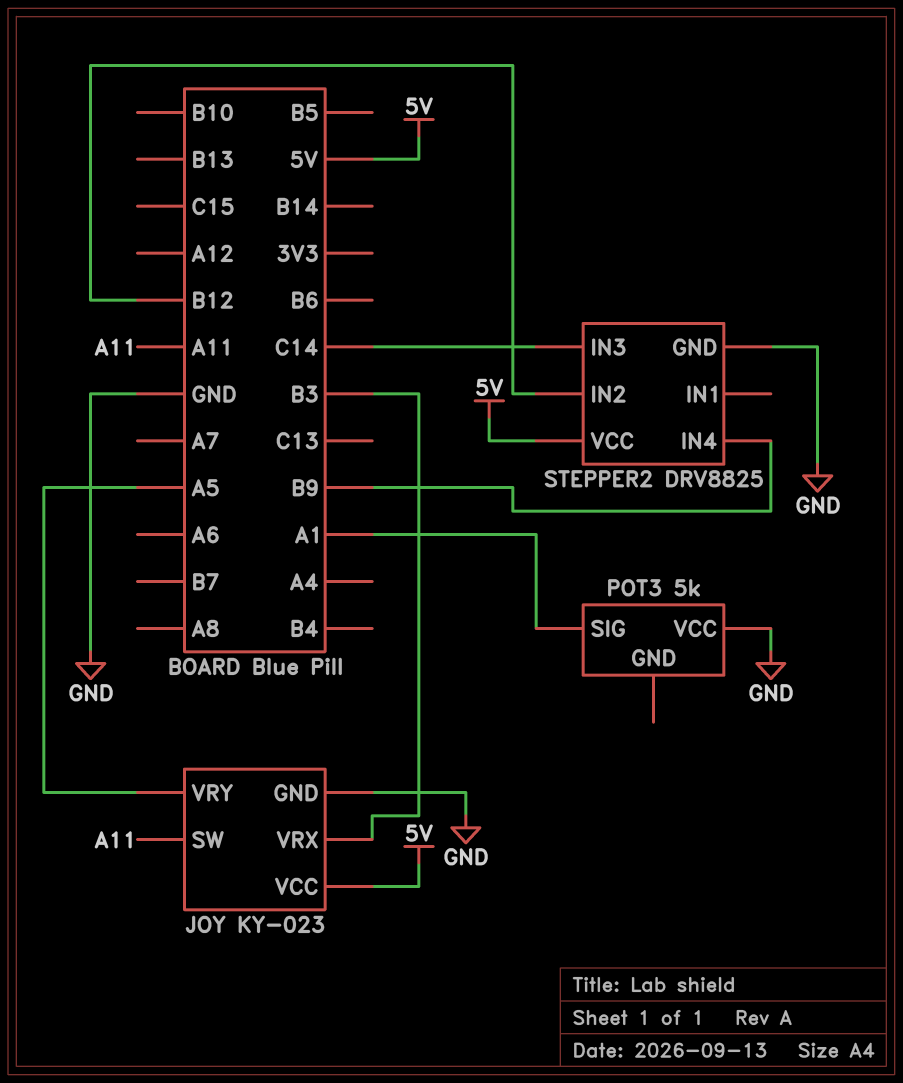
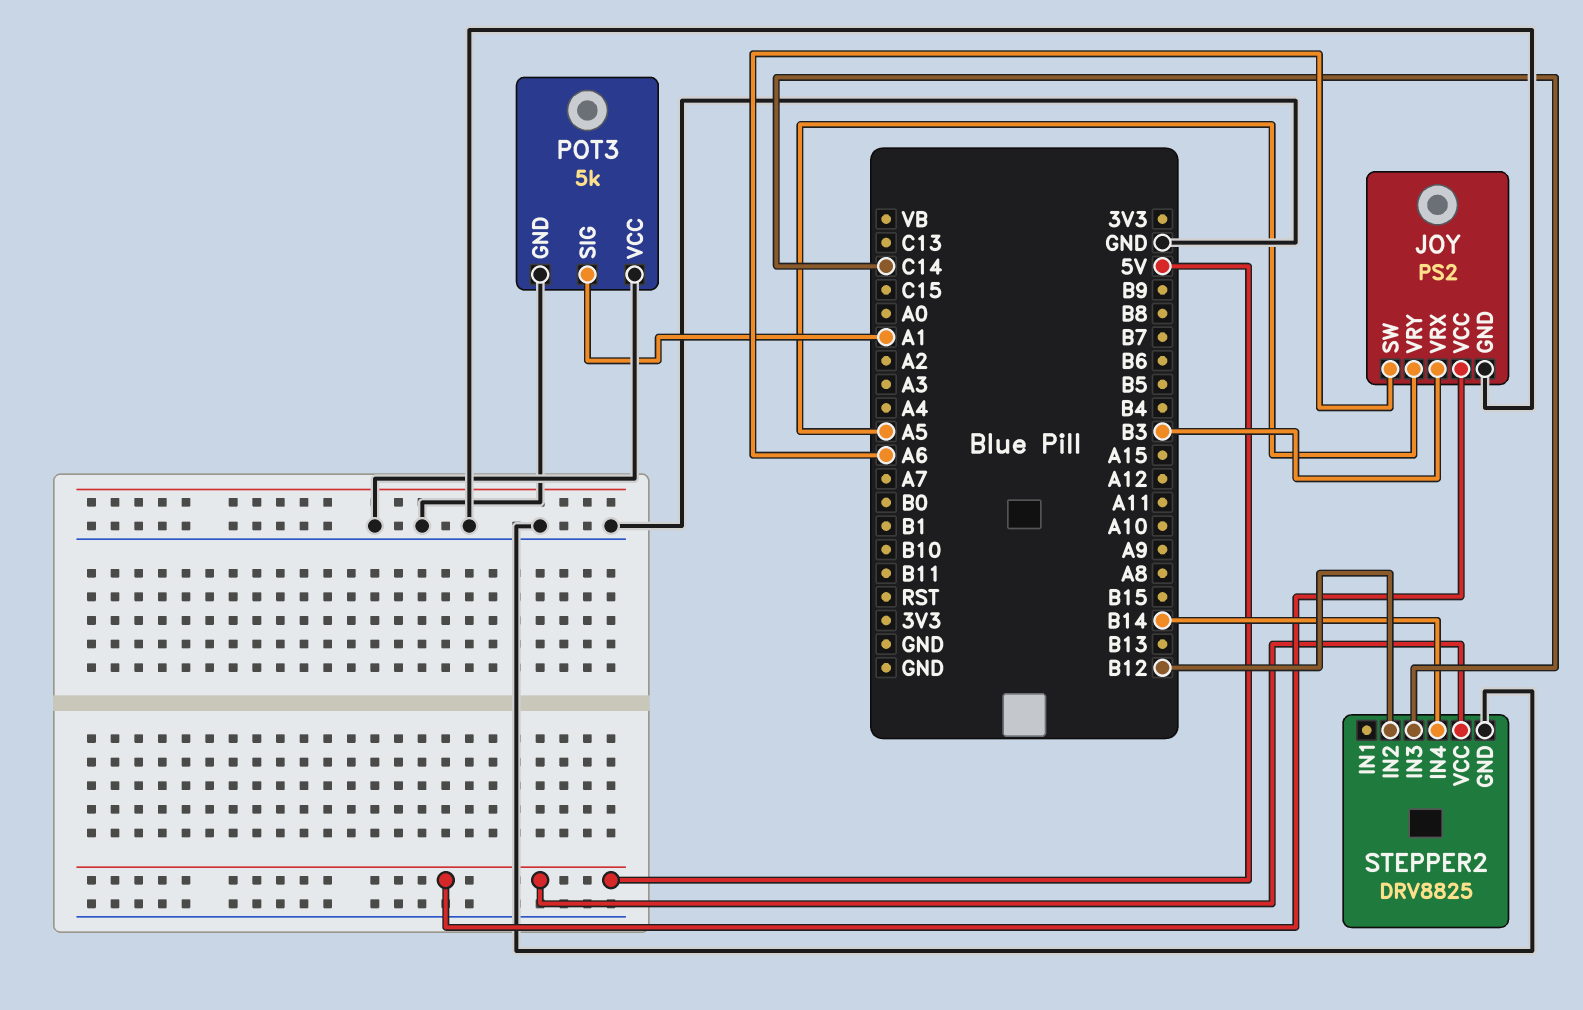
JOY: KY-023 -> PS2
JOY pin SW: A11 -> A6
POT3 pin GND: none -> GND
STEPPER2 pin IN4: B9 -> B14

